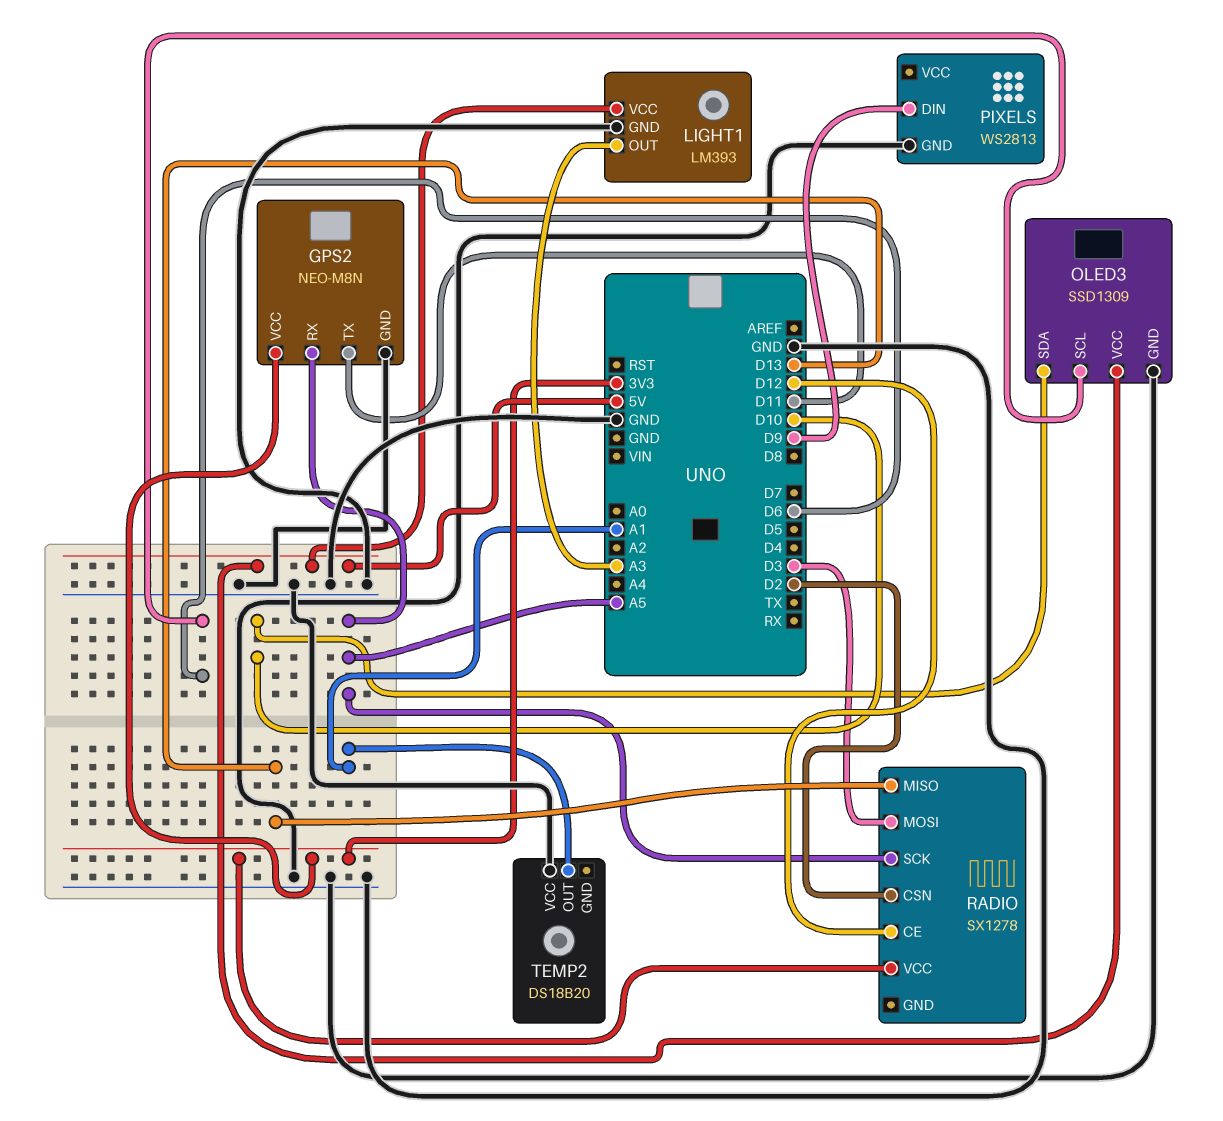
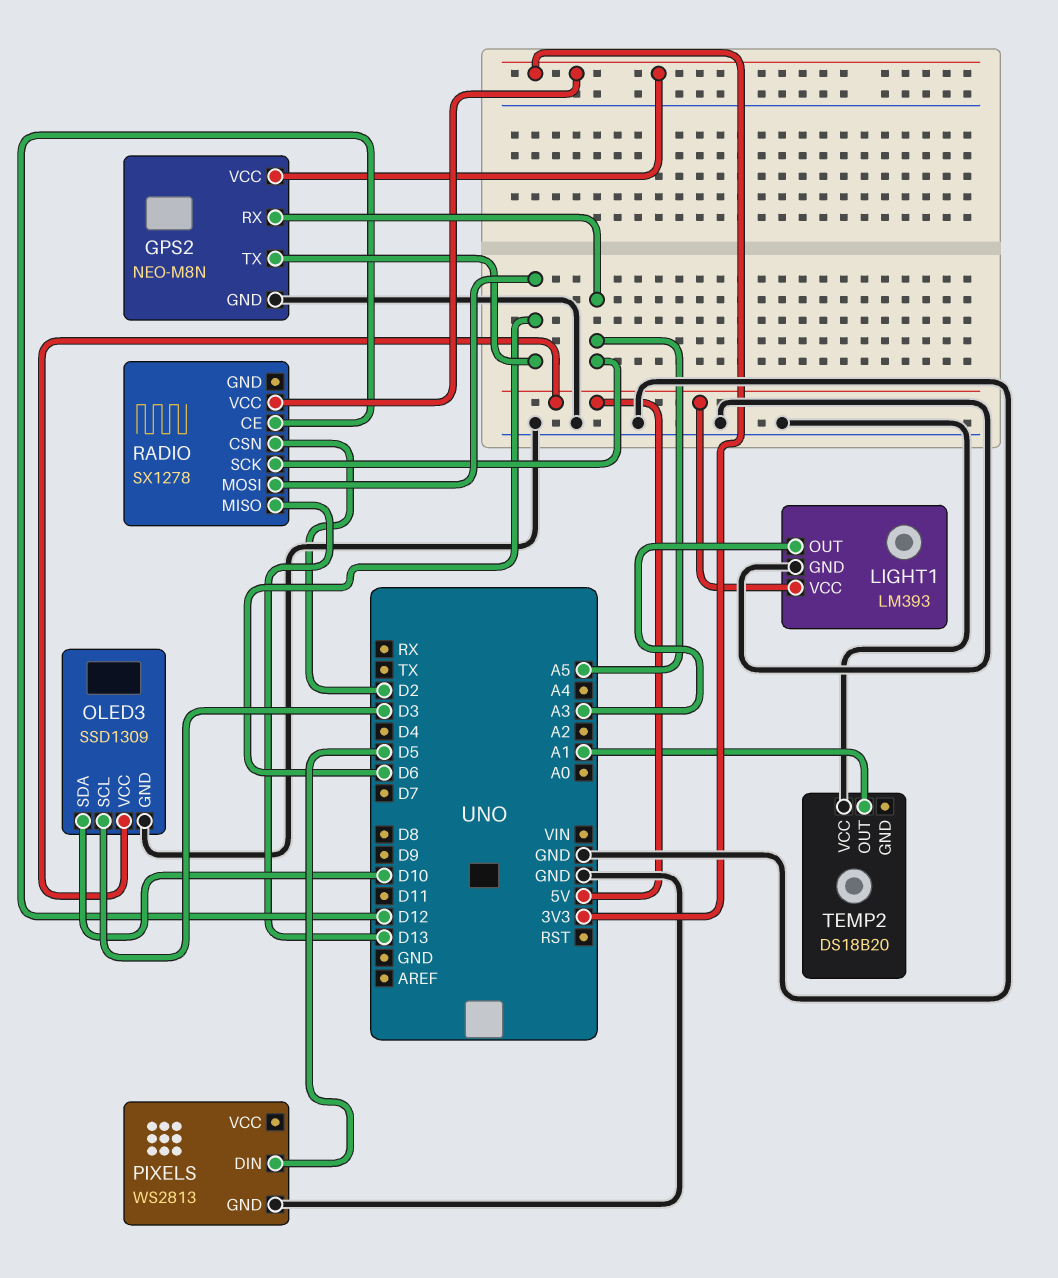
GPS2 pin TX: D11 -> D6
OLED3 pin SCL: D6 -> D3
PIXELS pin DIN: D9 -> D5
RADIO pin MOSI: D3 -> D6

